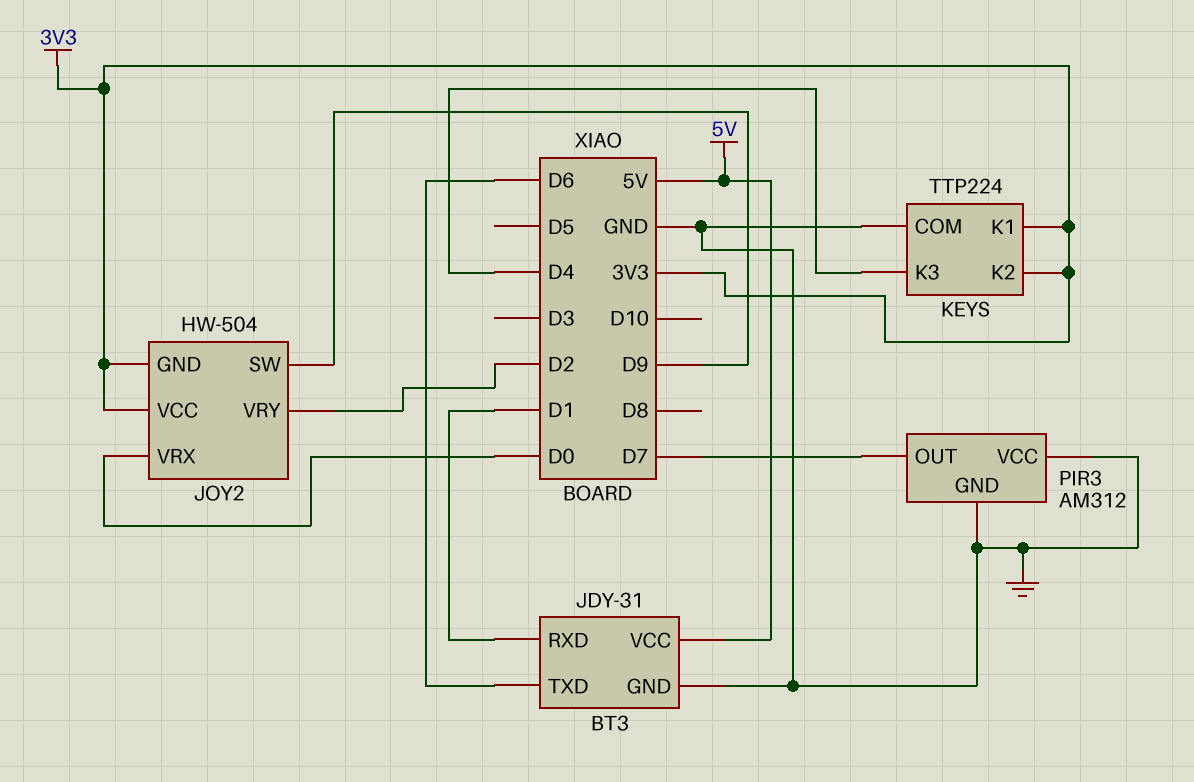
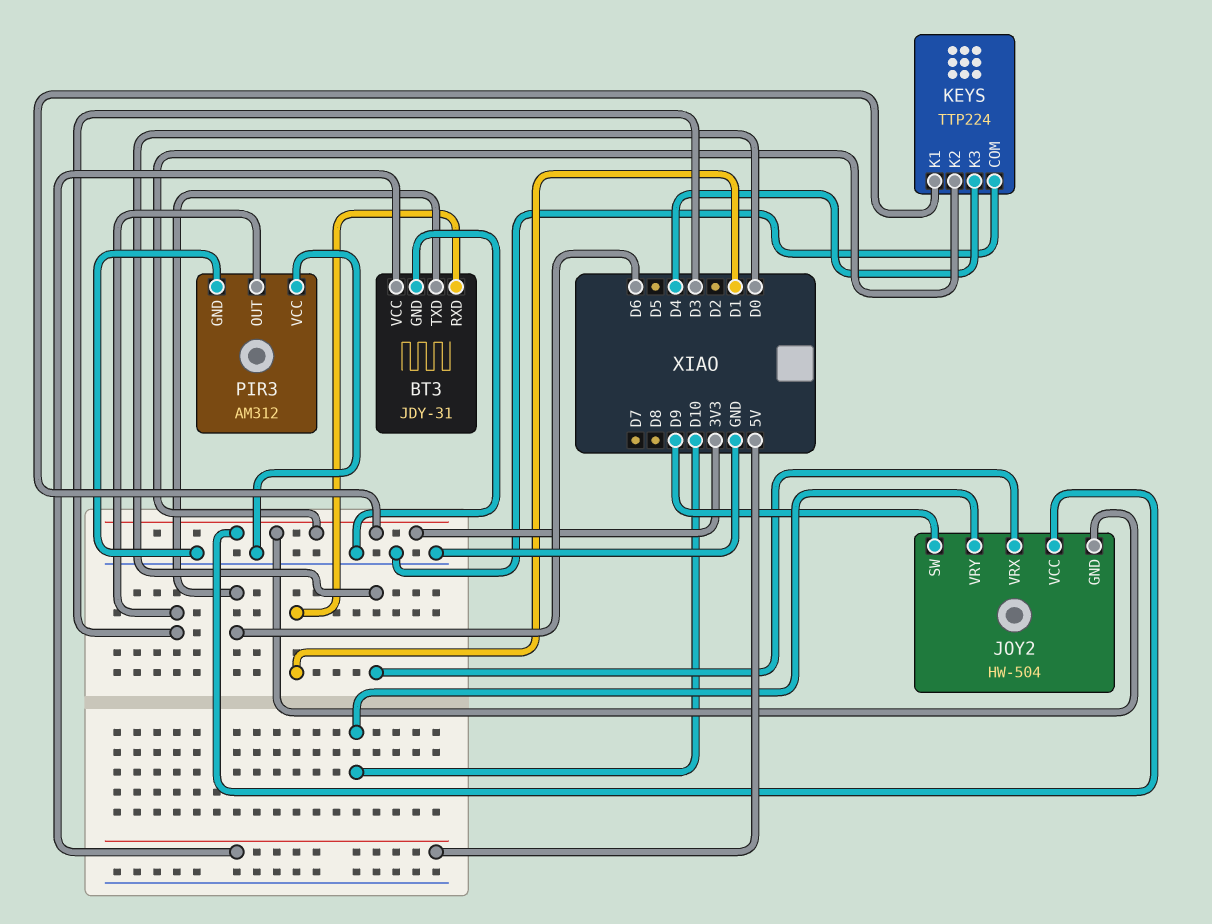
JOY2 pin VRY: D2 -> D10
PIR3 pin OUT: D7 -> D3

